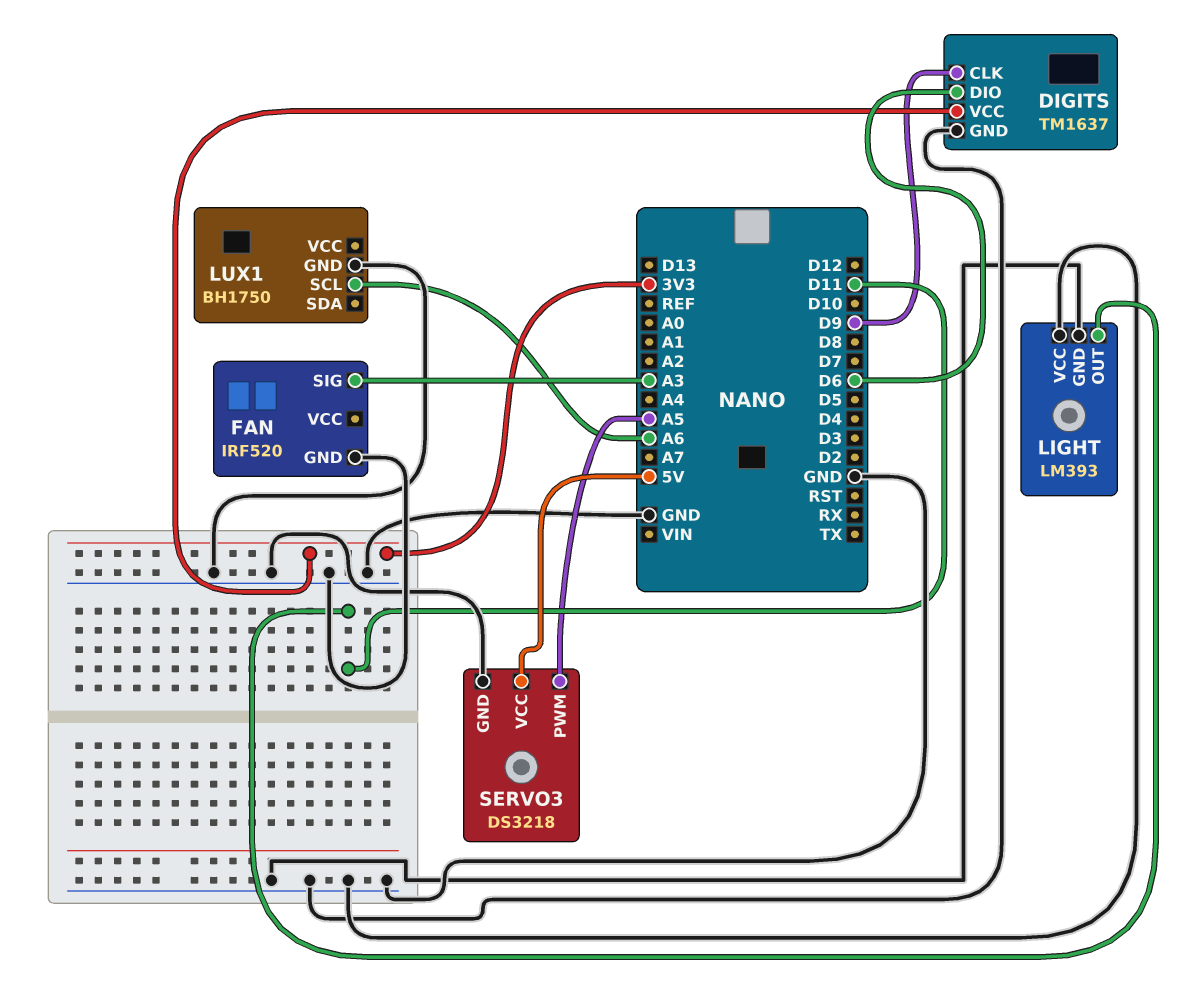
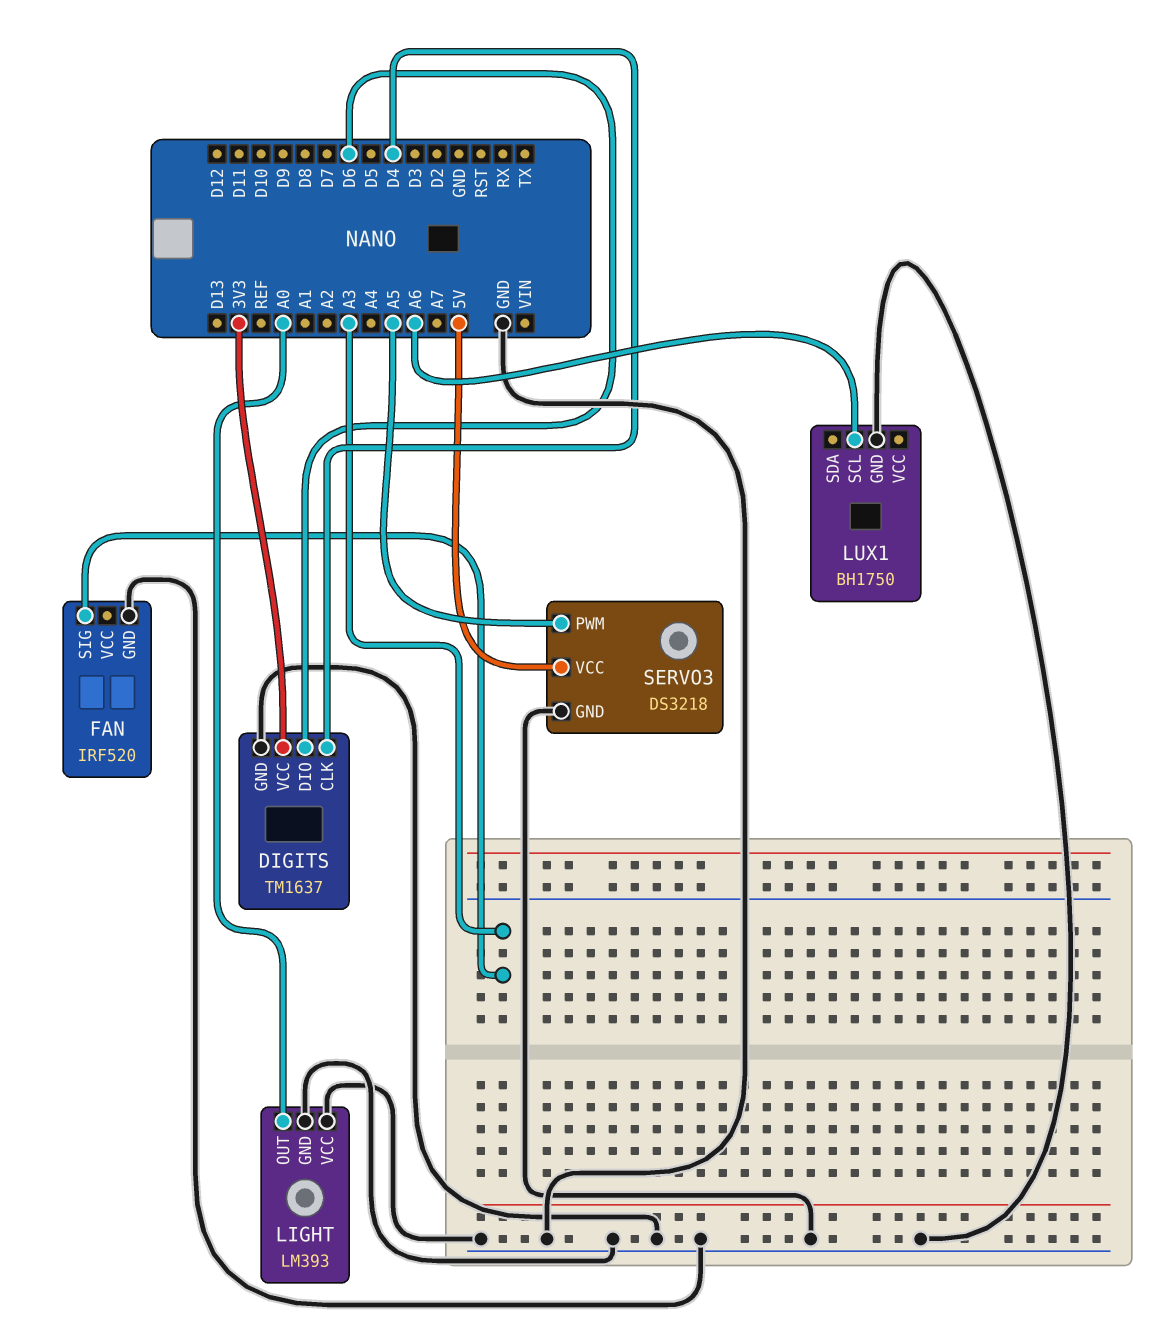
DIGITS pin CLK: D9 -> D4
LIGHT pin OUT: D11 -> A0

